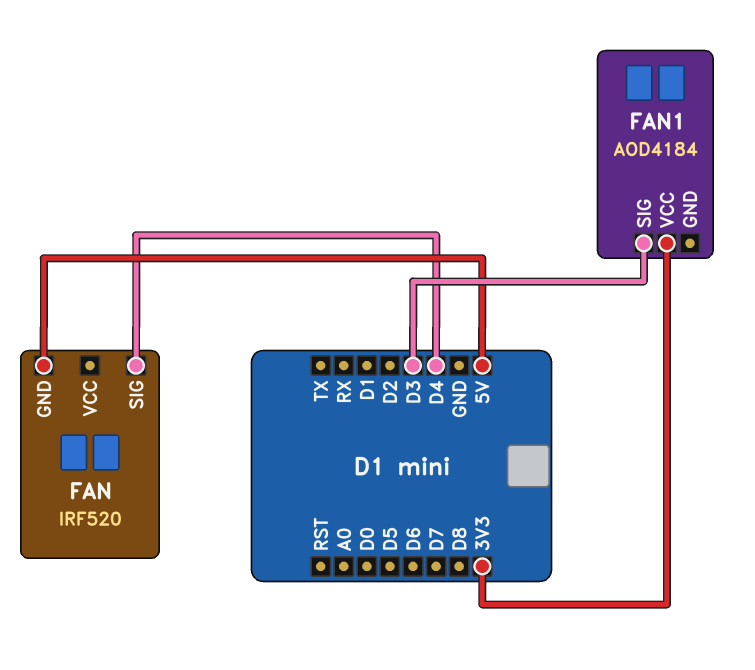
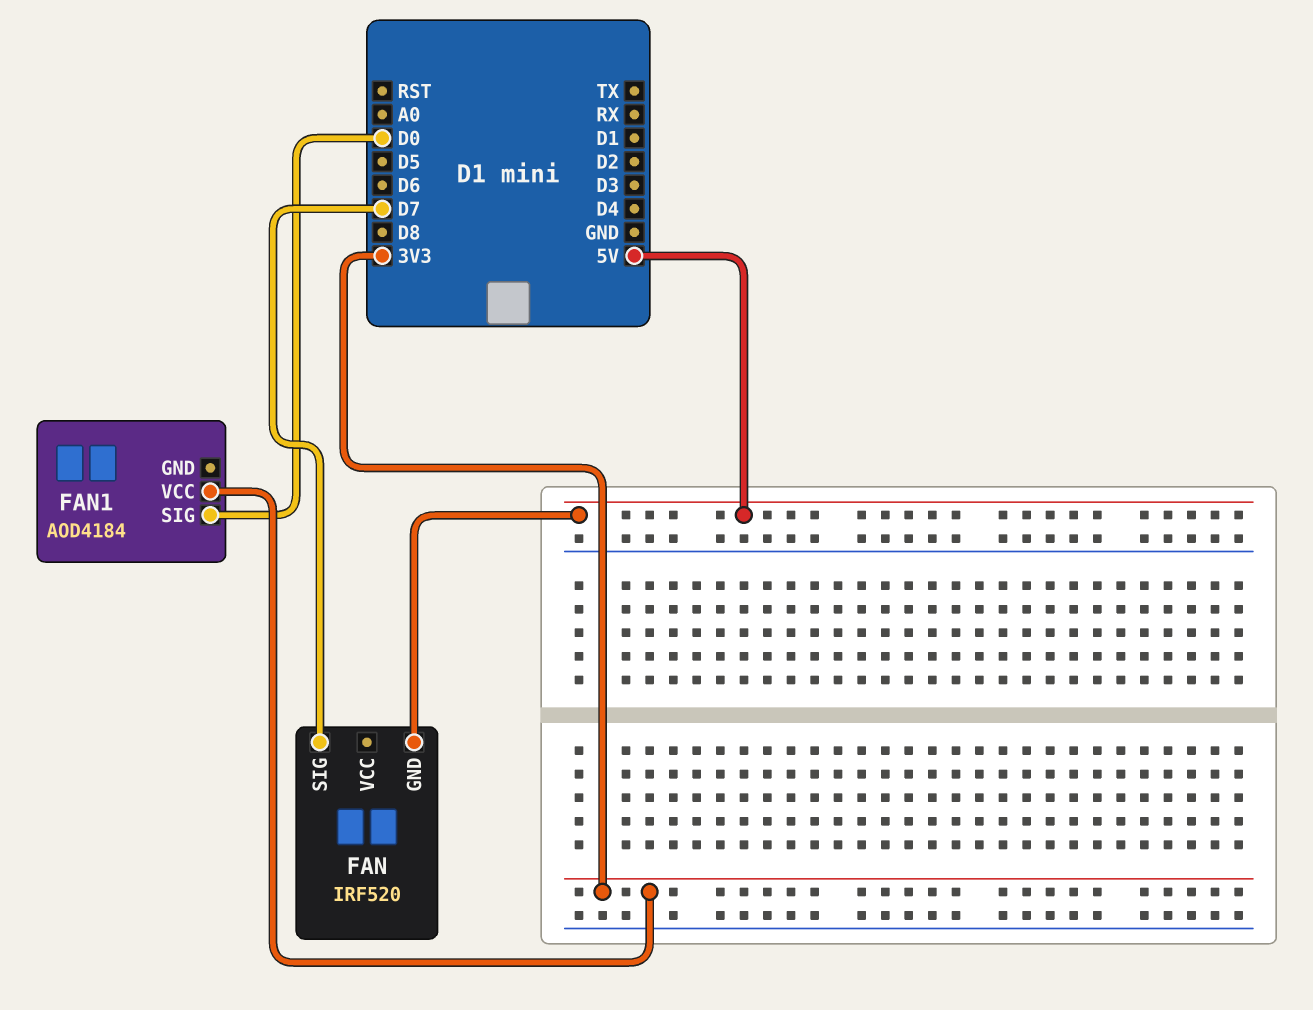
FAN pin SIG: D4 -> D7
FAN1 pin SIG: D3 -> D0

